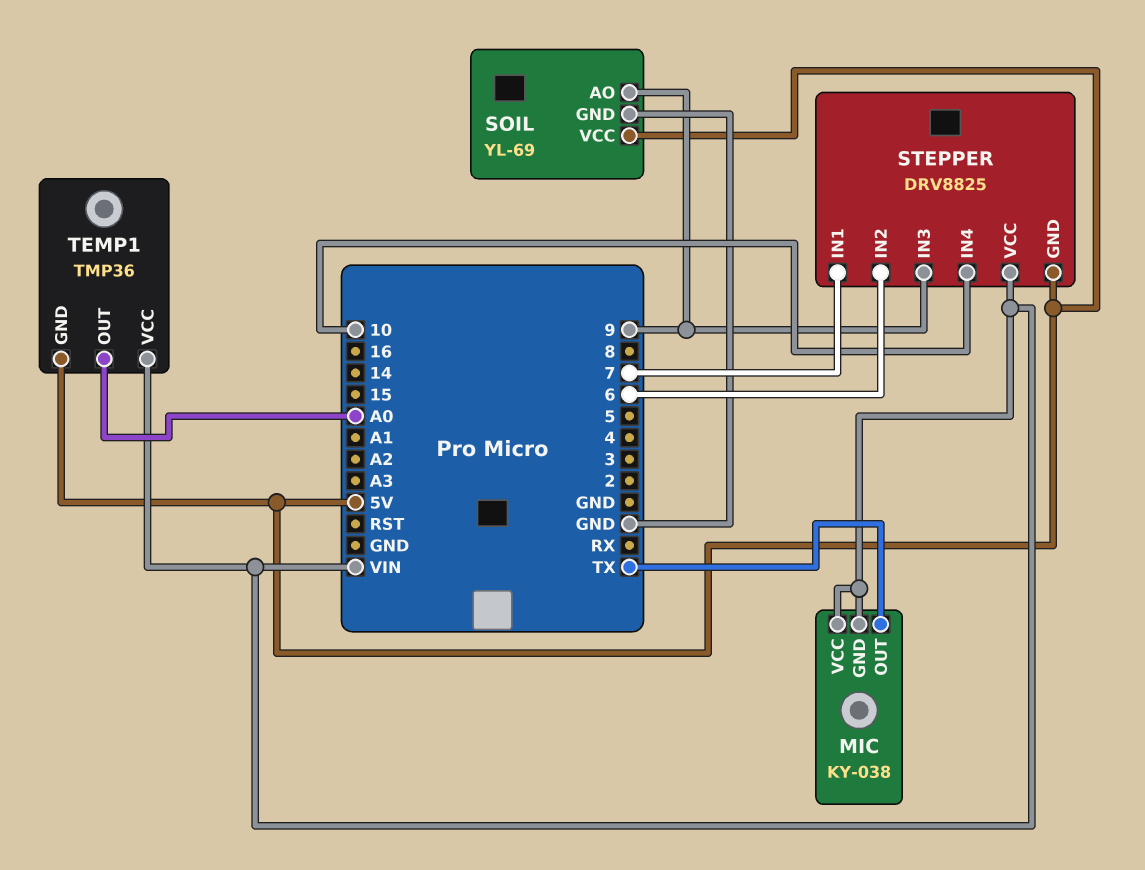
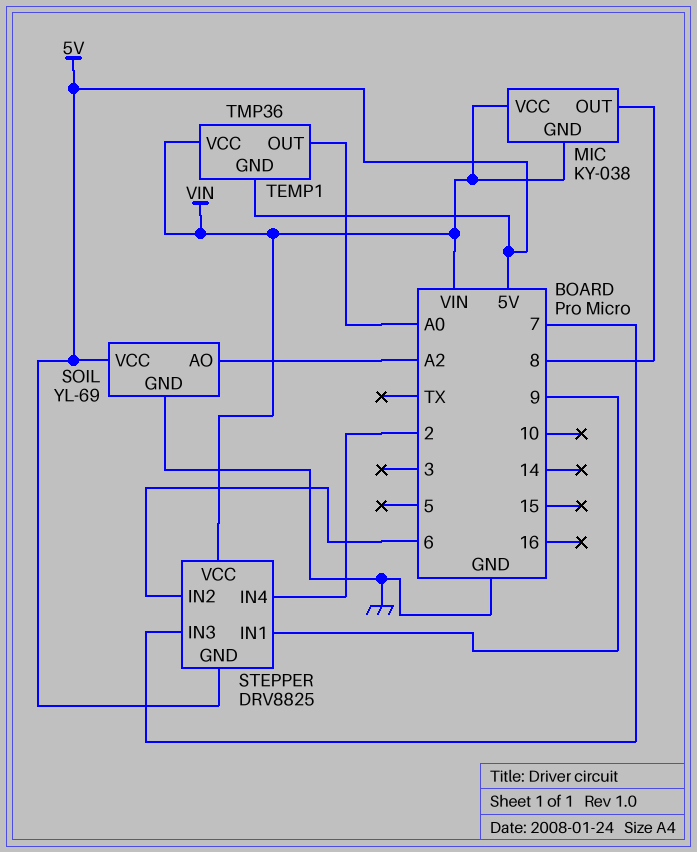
MIC pin OUT: TX -> 8
SOIL pin AO: 9 -> A2
STEPPER pin IN1: 7 -> 9
STEPPER pin IN3: 9 -> 7
STEPPER pin IN4: 10 -> 2

